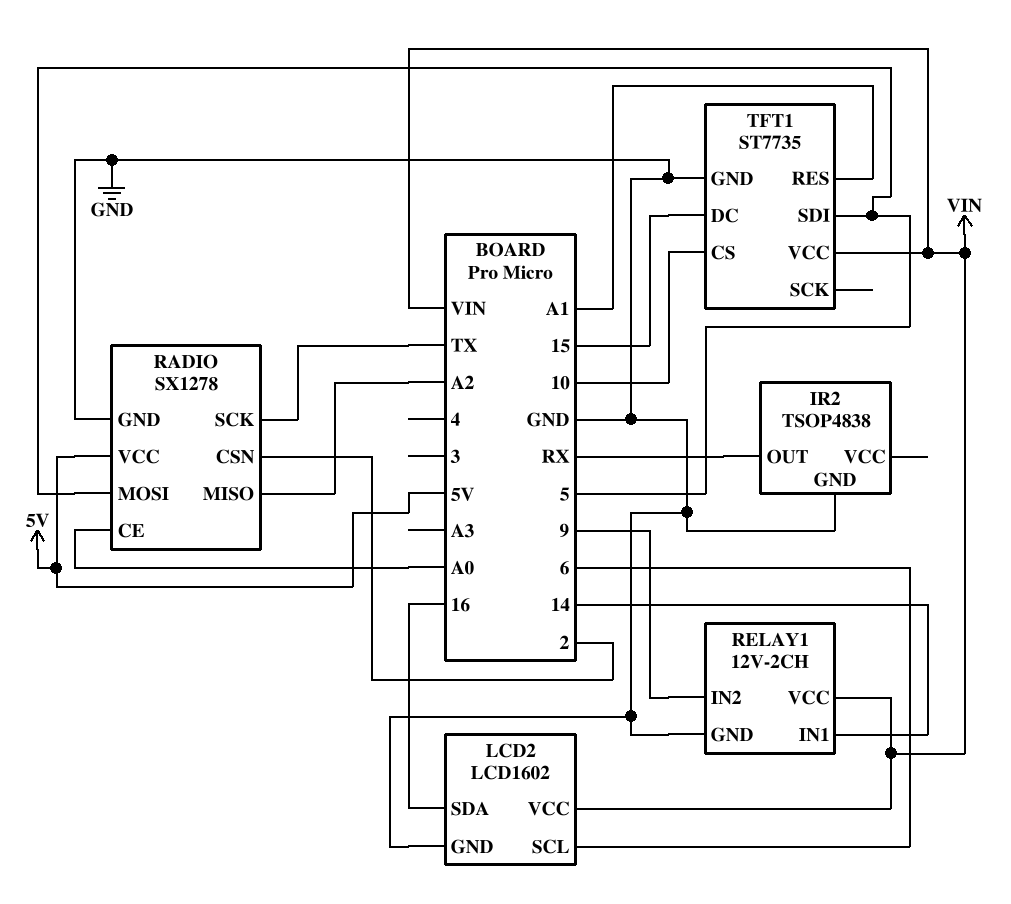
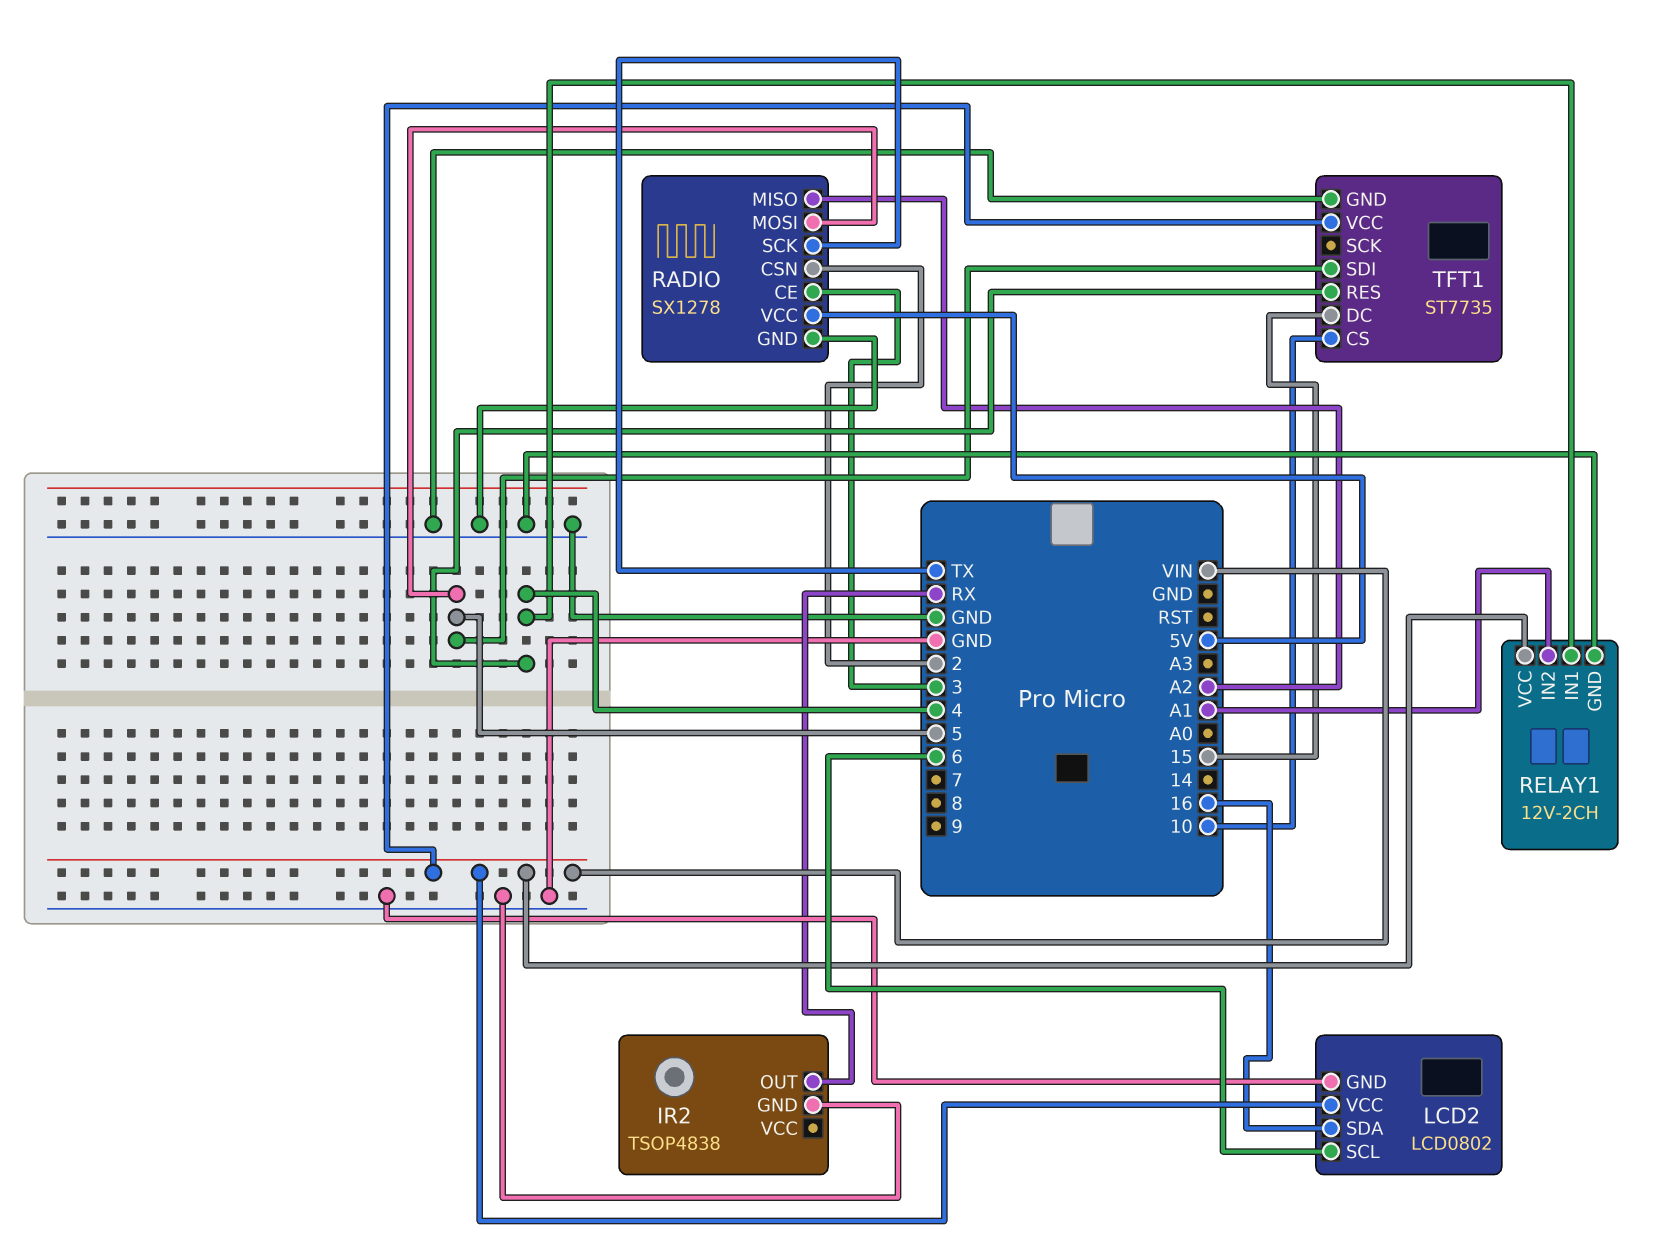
LCD2: LCD1602 -> LCD0802
RADIO pin CE: A0 -> 3
RELAY1 pin IN1: 14 -> 4
RELAY1 pin IN2: 9 -> A1
TFT1 pin RES: A1 -> 4

